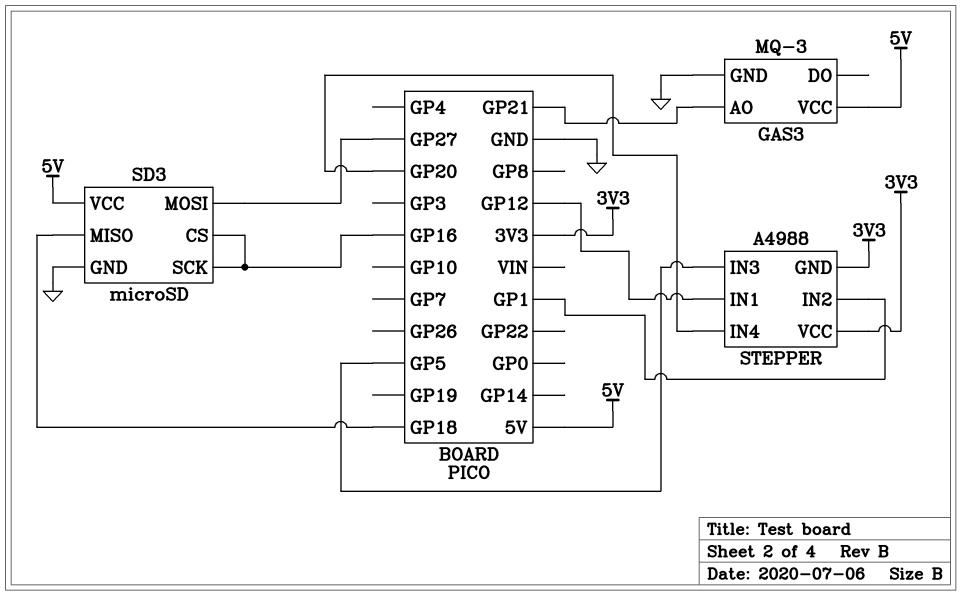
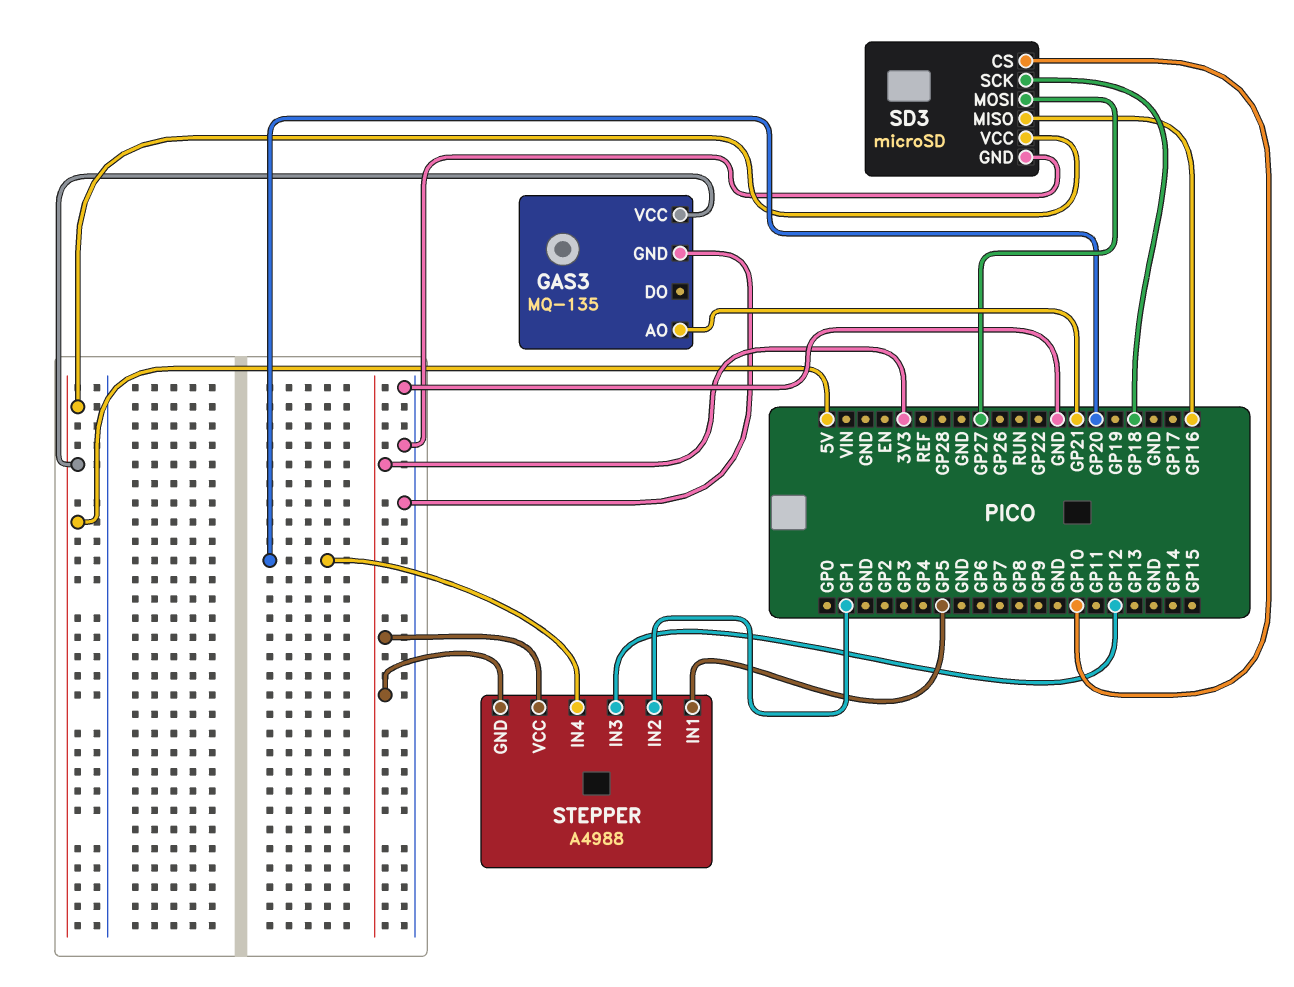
GAS3: MQ-3 -> MQ-135
SD3 pin CS: GP16 -> GP10
SD3 pin MISO: GP18 -> GP16
SD3 pin SCK: GP16 -> GP18
STEPPER pin IN1: GP12 -> GP5
STEPPER pin IN3: GP5 -> GP12

